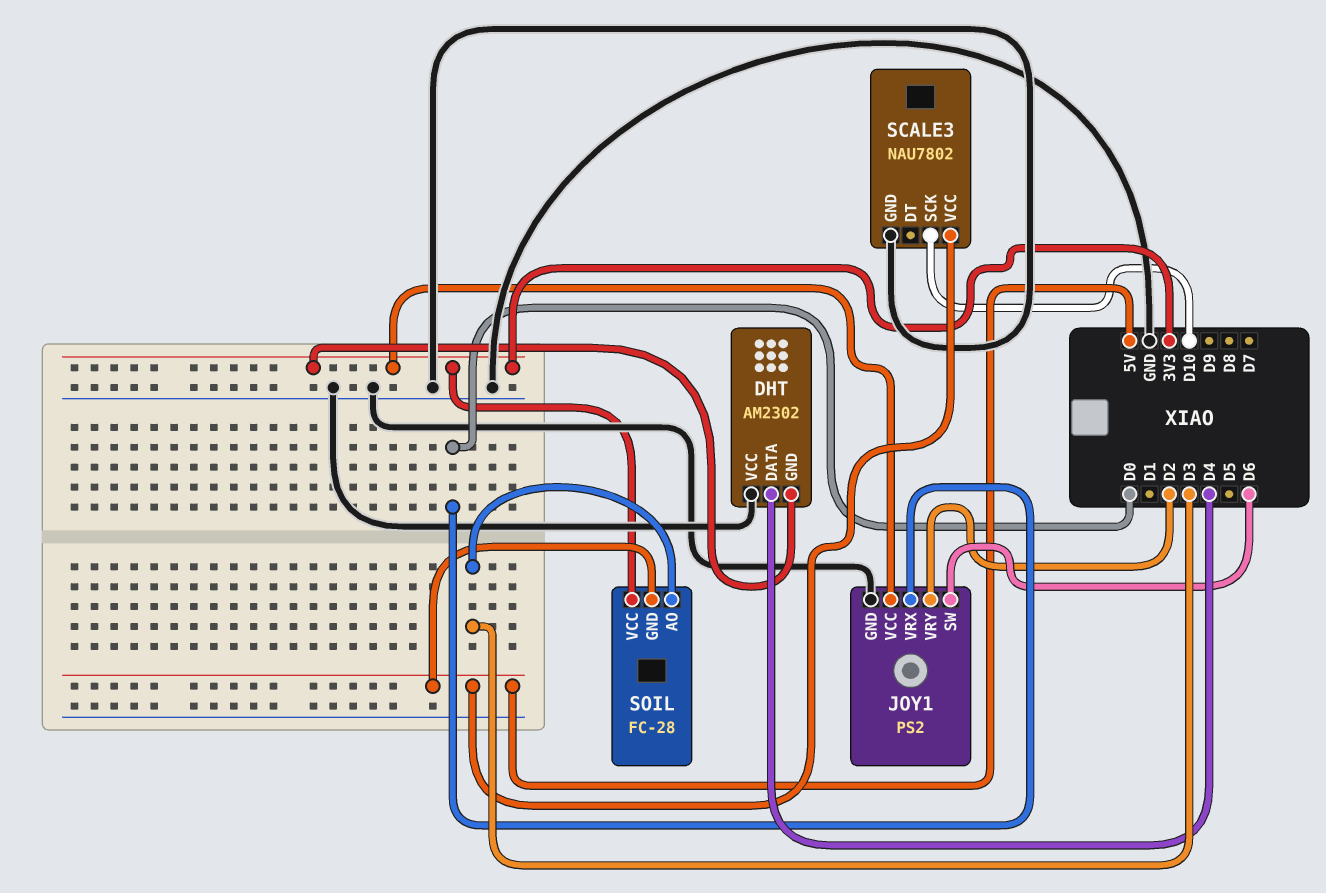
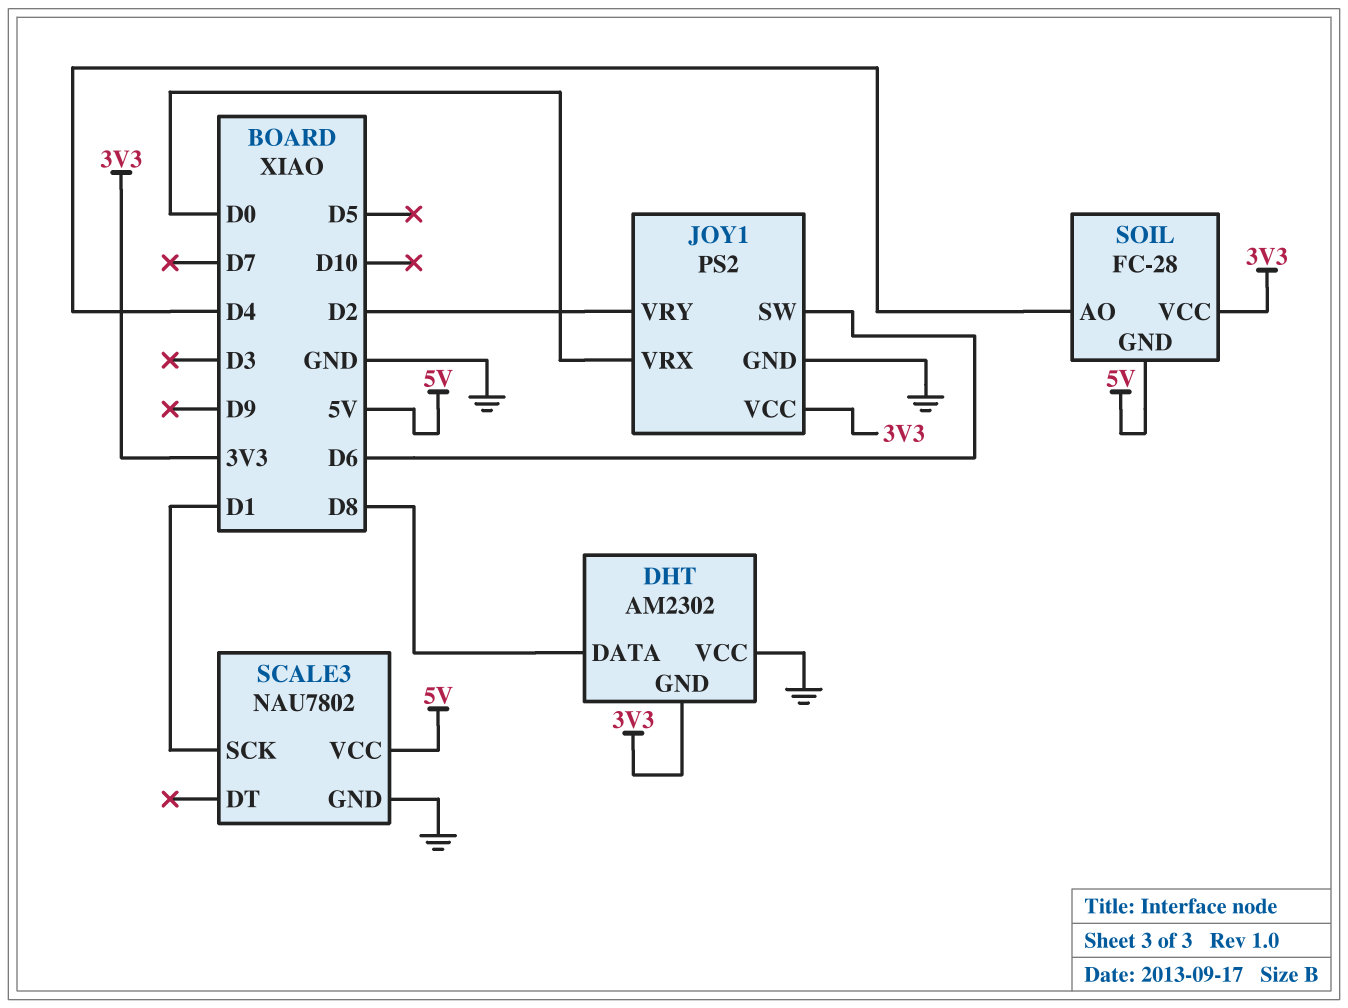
DHT pin DATA: D4 -> D8
SCALE3 pin SCK: D10 -> D1
SOIL pin AO: D3 -> D4

